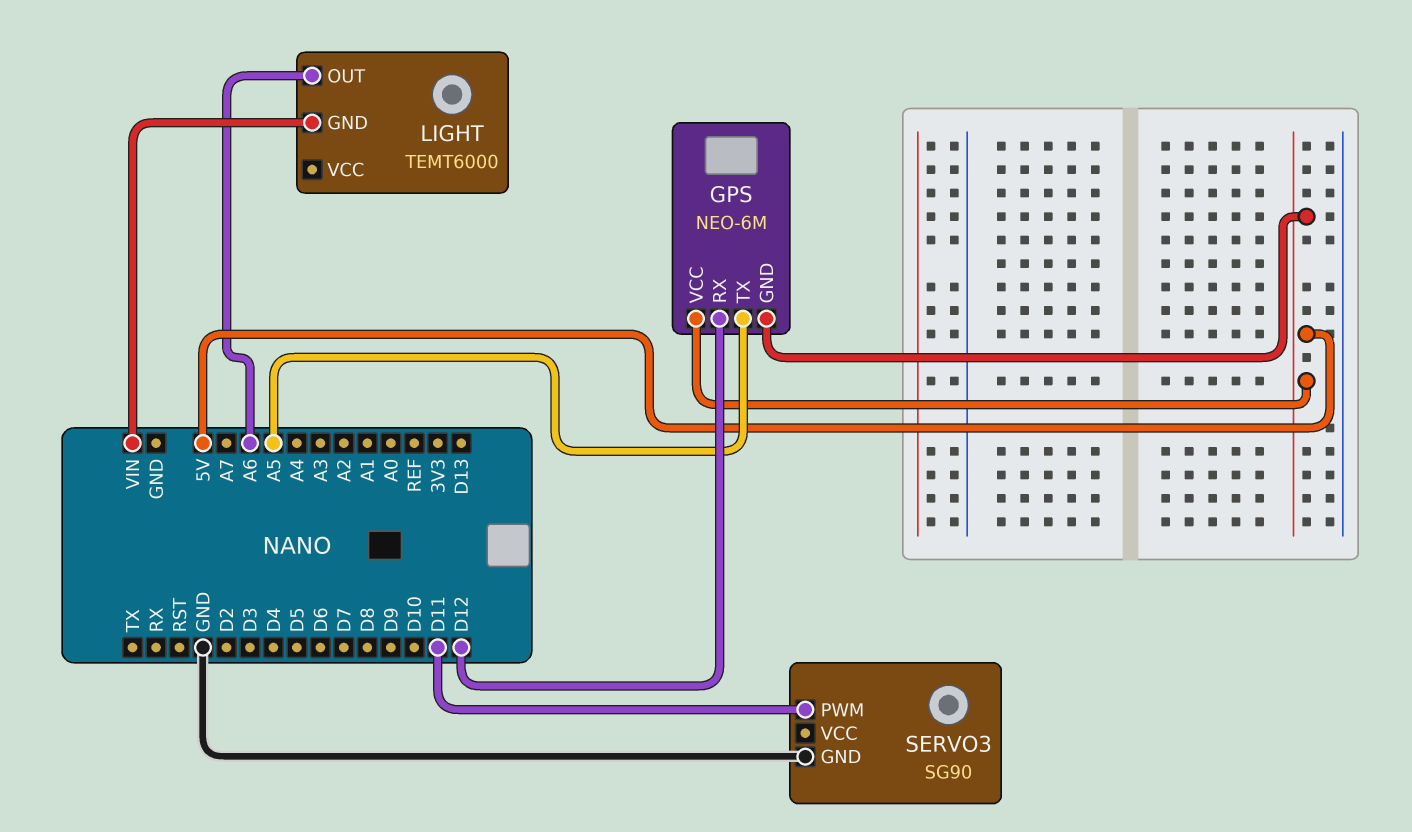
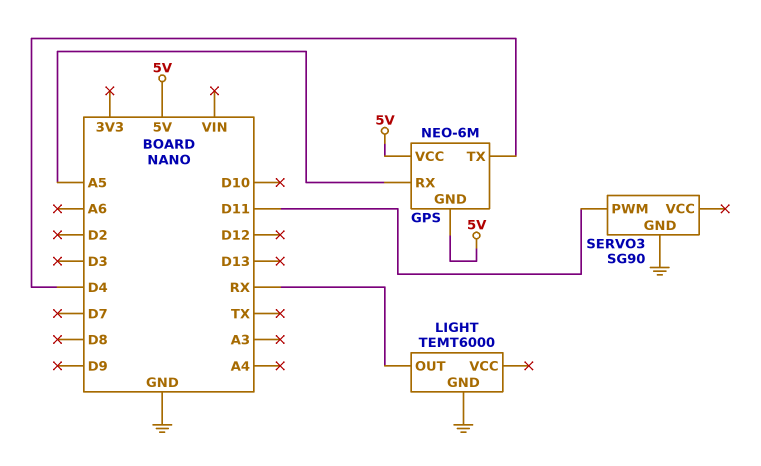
GPS pin RX: D12 -> A5
GPS pin TX: A5 -> D4
LIGHT pin GND: VIN -> GND
LIGHT pin OUT: A6 -> RX

